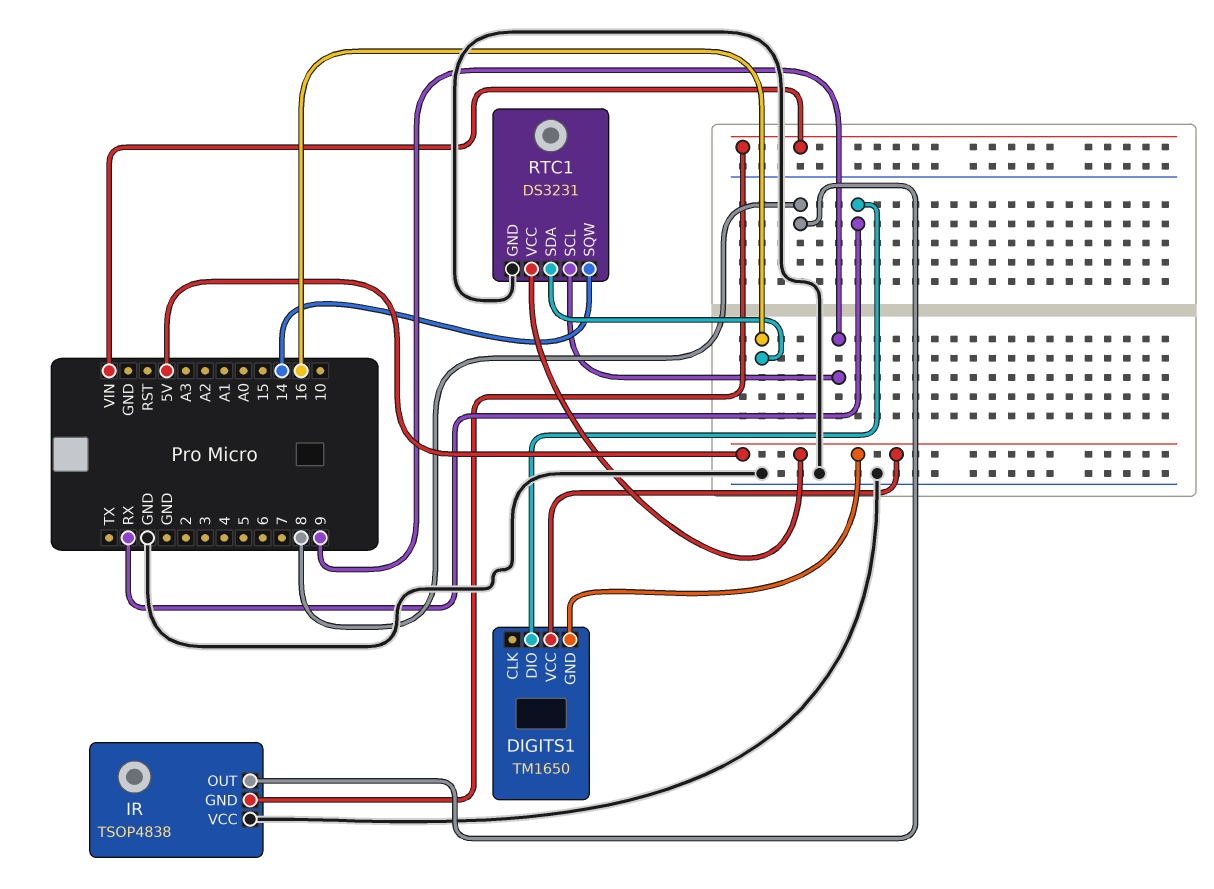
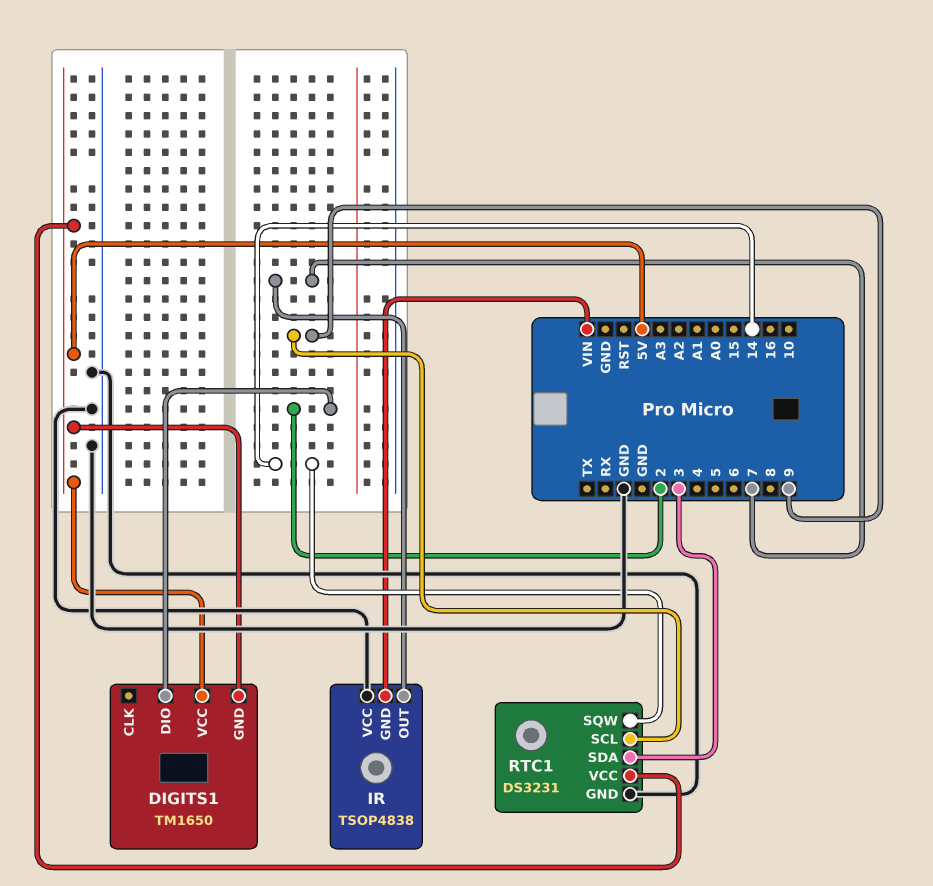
DIGITS1 pin DIO: RX -> 2
IR pin OUT: 8 -> 7
RTC1 pin SDA: 16 -> 3

